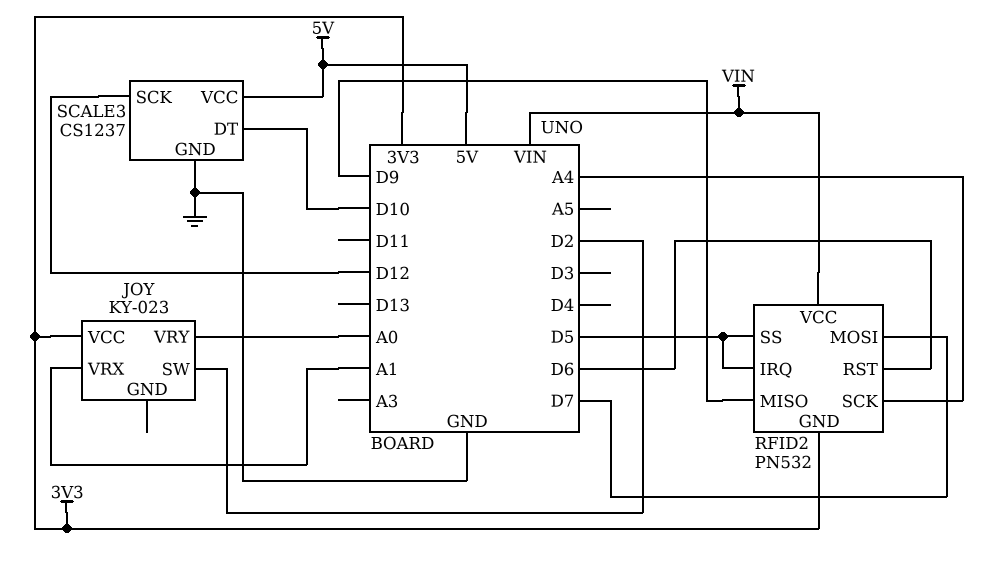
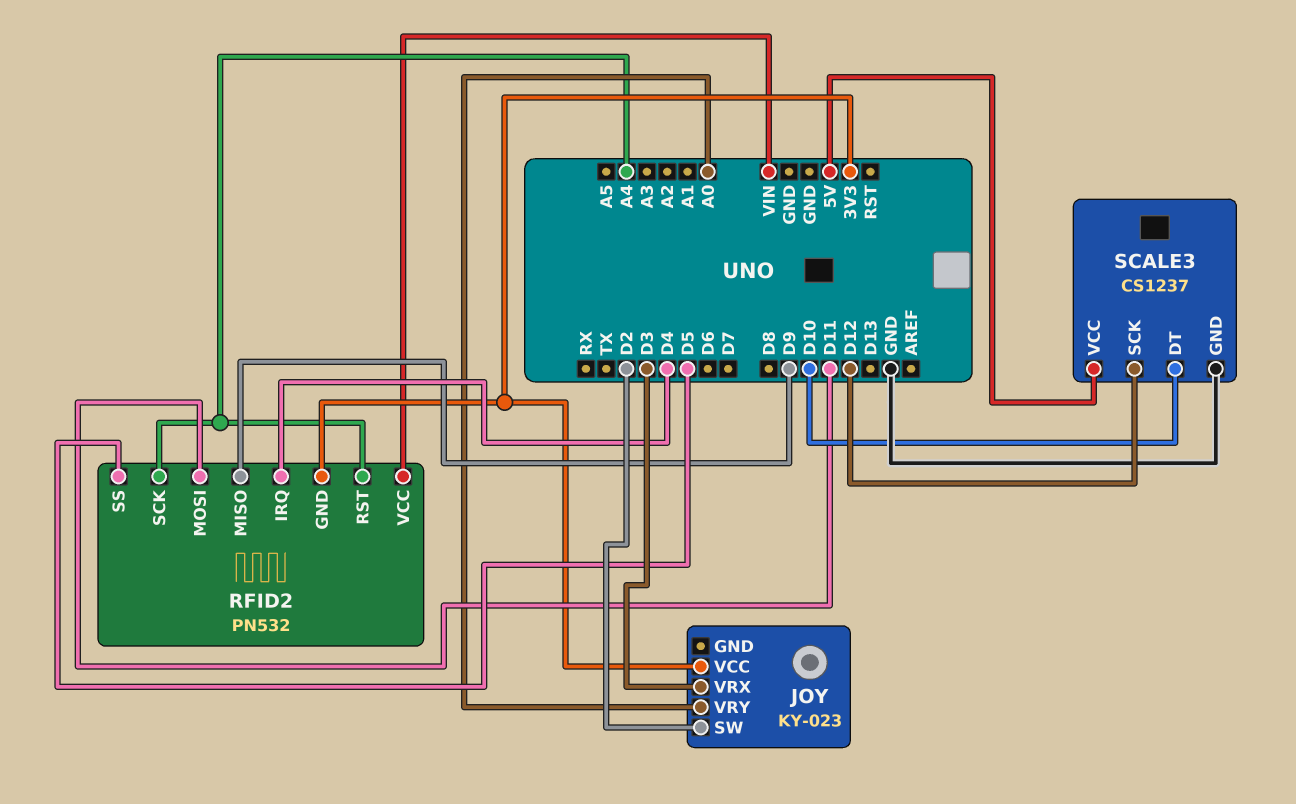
JOY pin VRX: A1 -> D3
RFID2 pin IRQ: D5 -> D4
RFID2 pin MOSI: D7 -> D11
RFID2 pin RST: D6 -> A4

